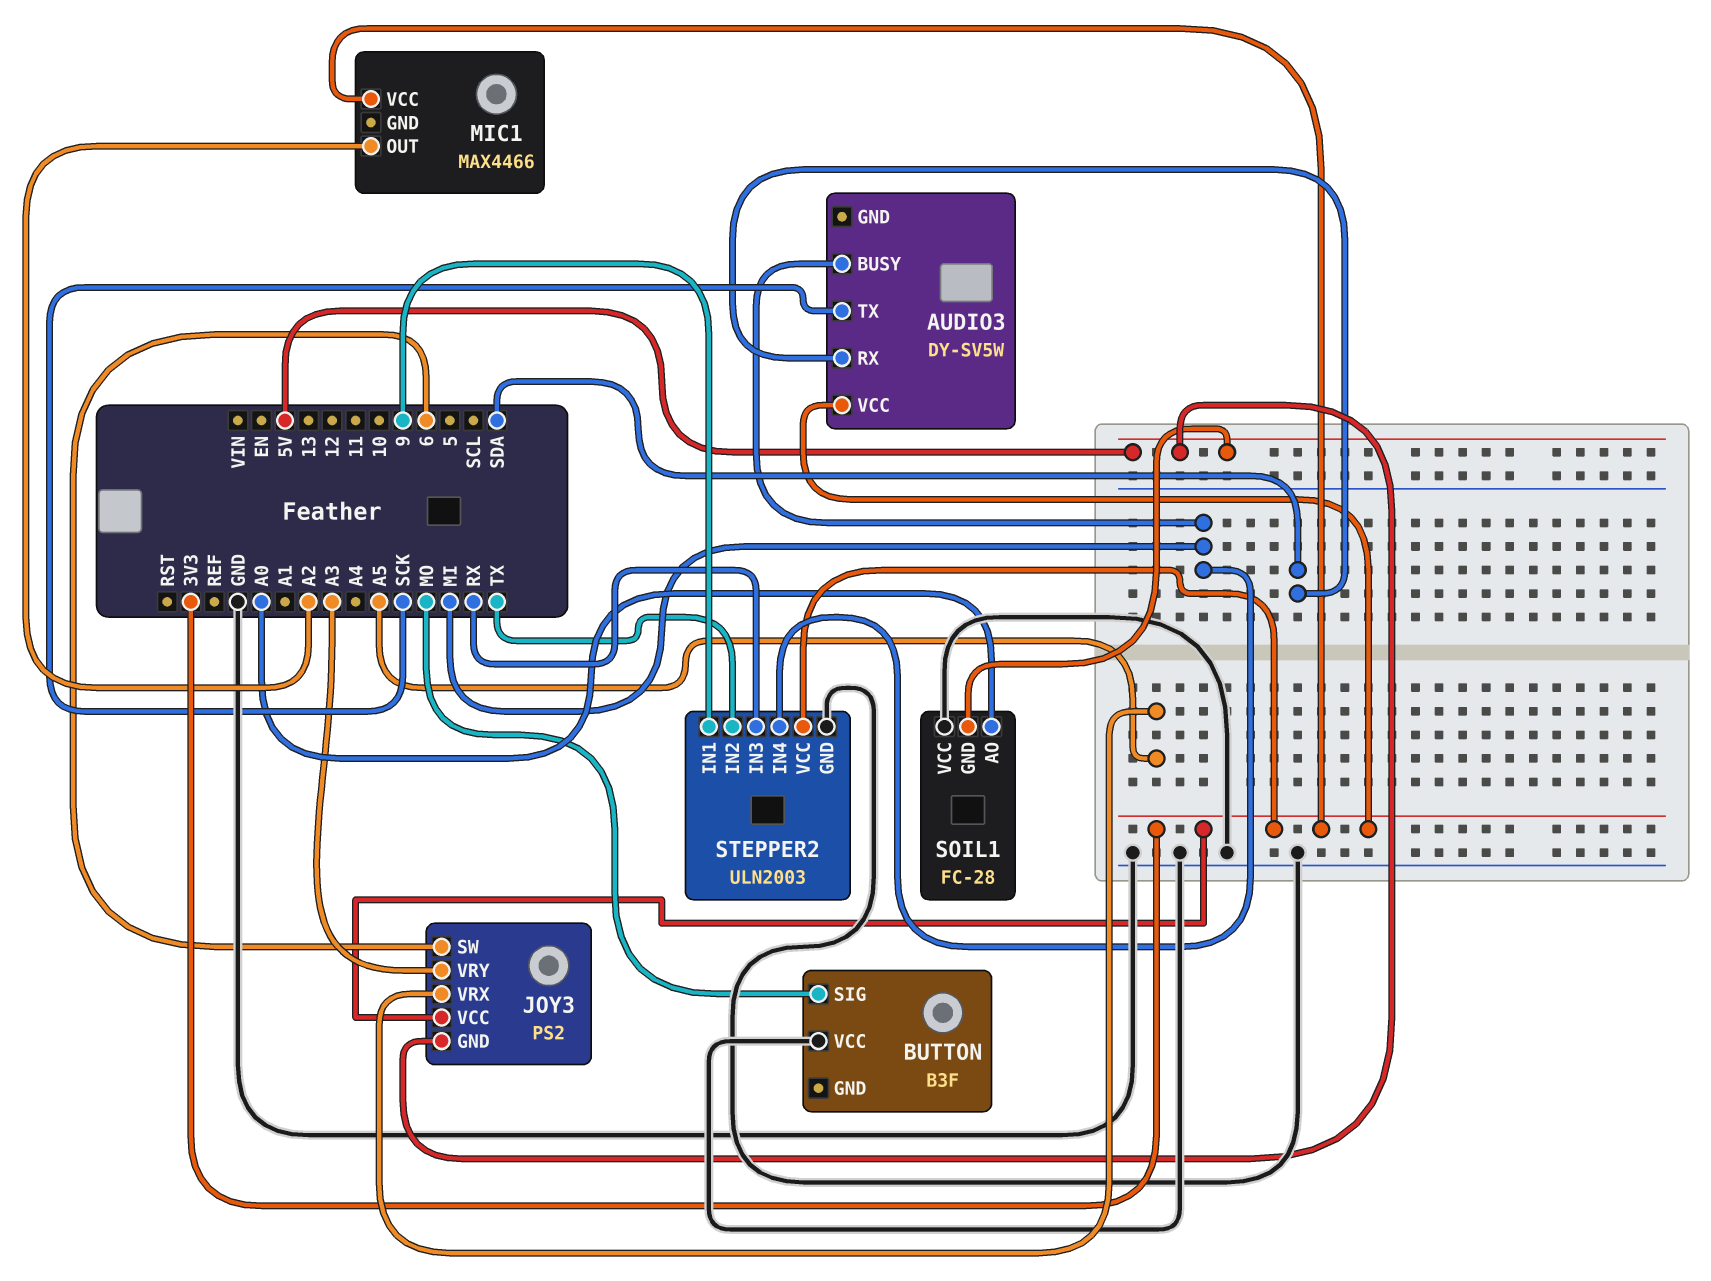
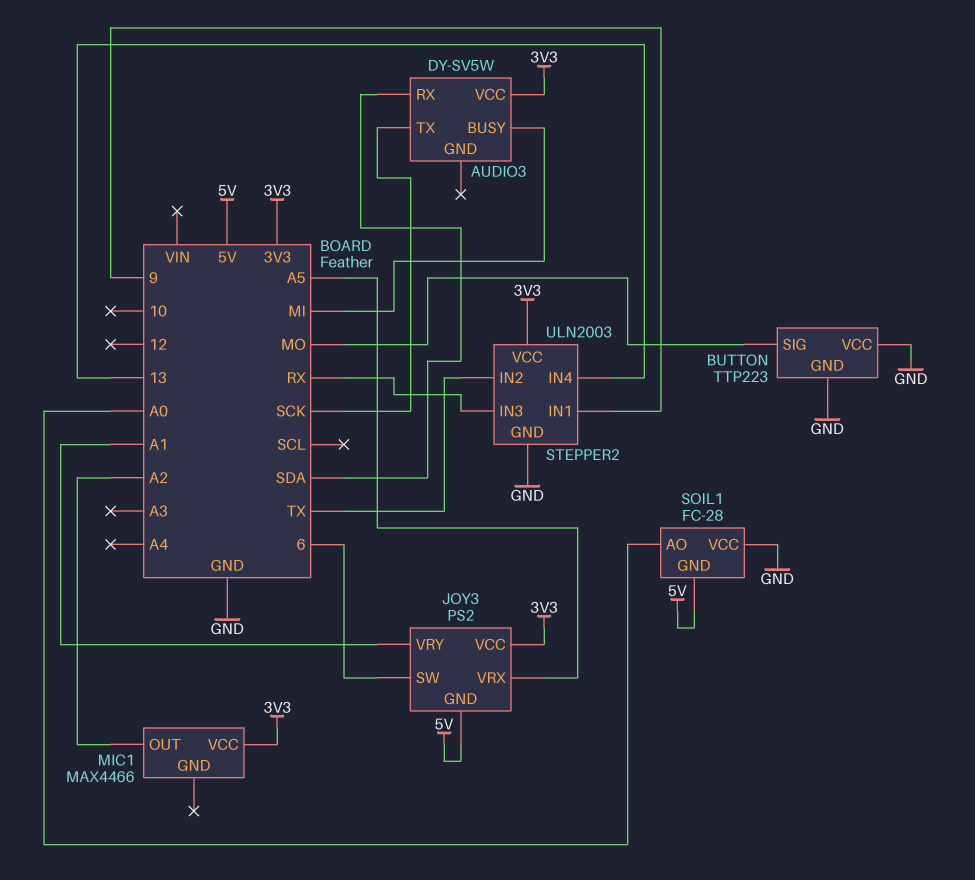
BUTTON: B3F -> TTP223
BUTTON pin GND: none -> GND
JOY3 pin VRY: A3 -> A1
STEPPER2 pin IN4: MI -> 13

